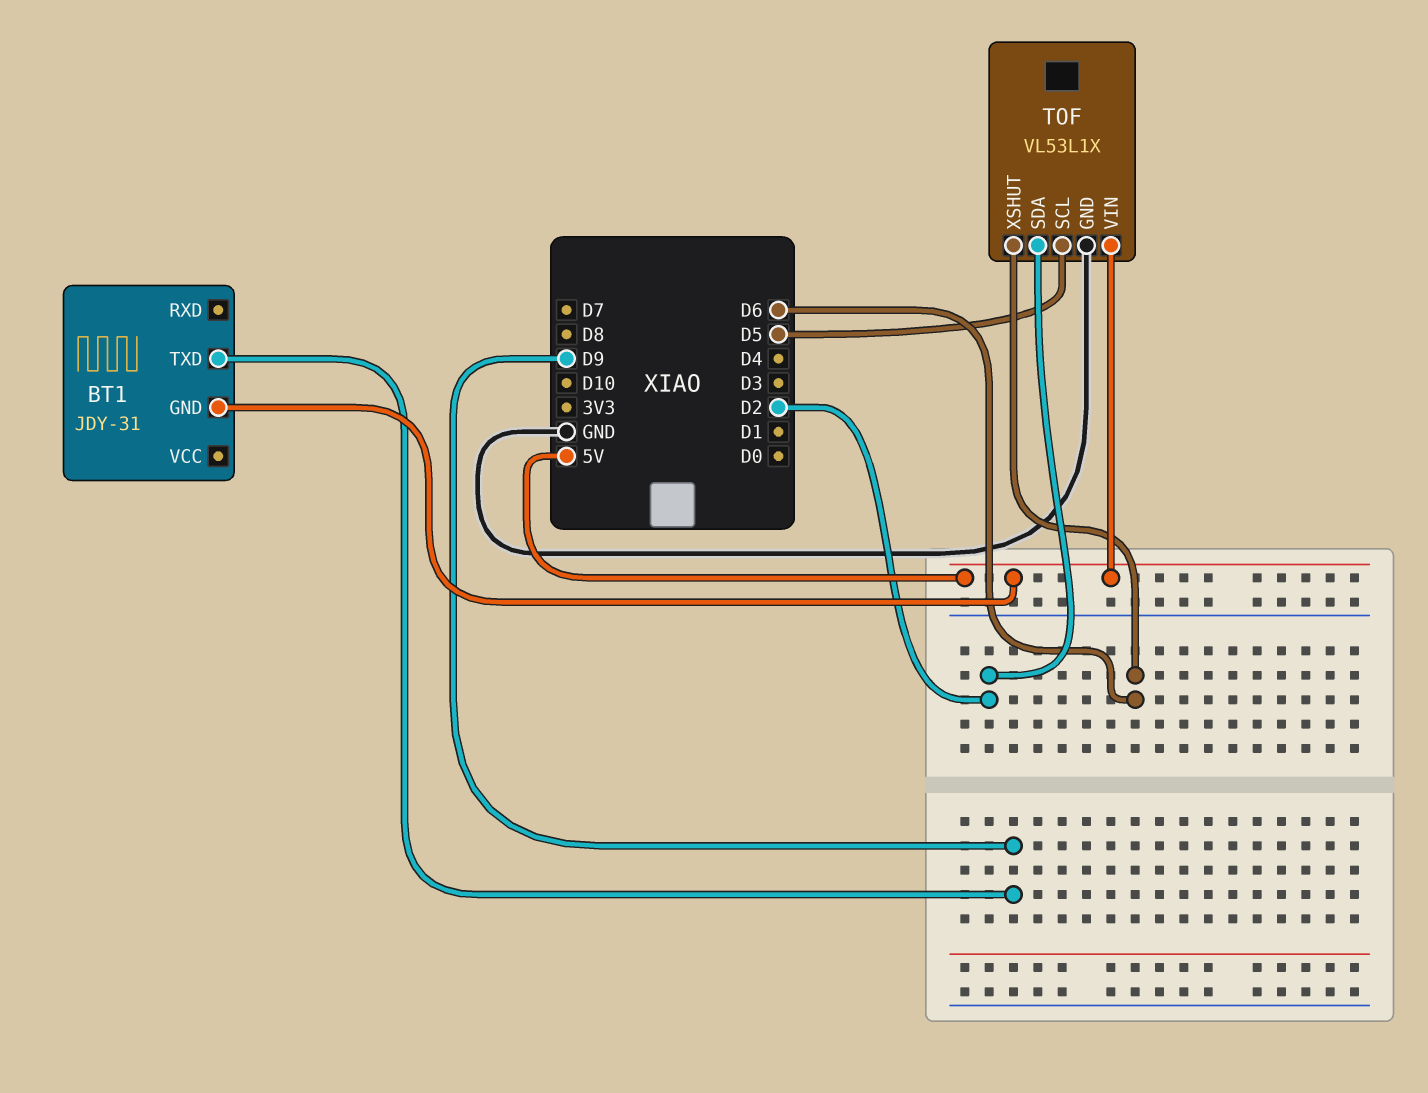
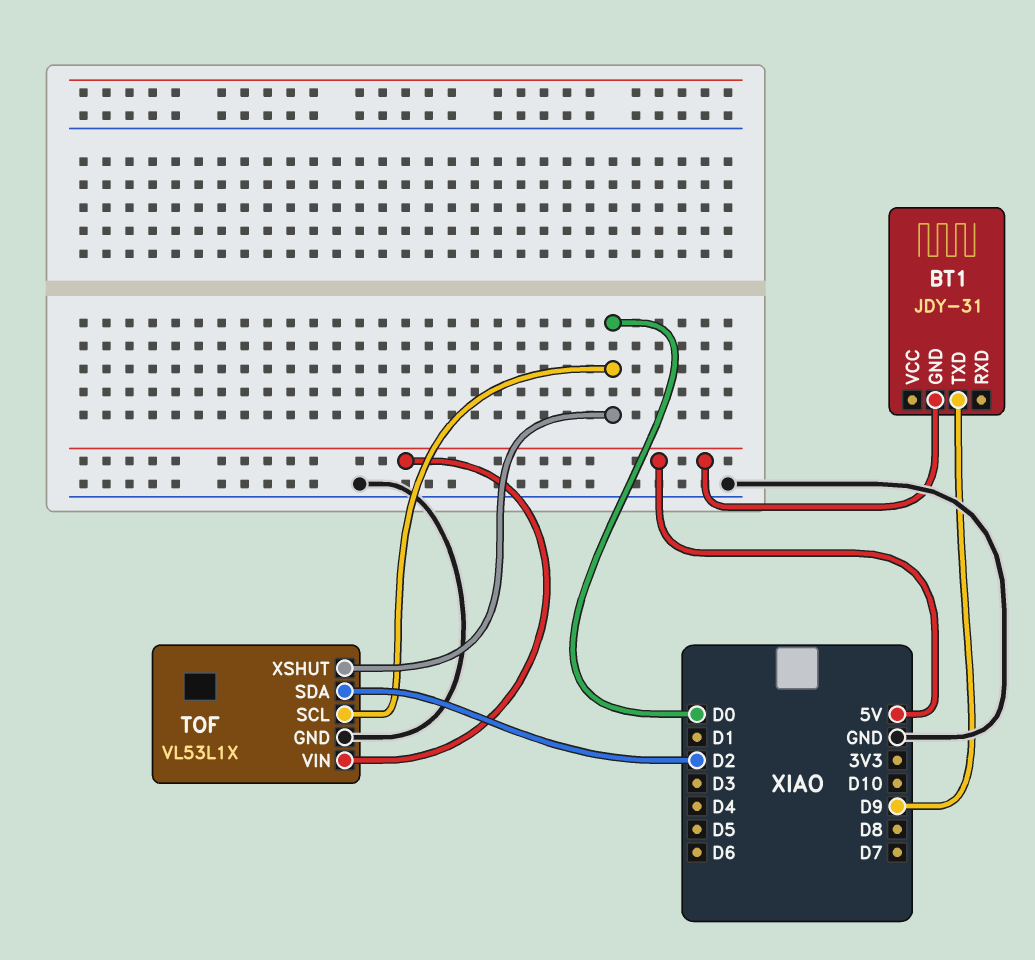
TOF pin SCL: D5 -> D0
TOF pin XSHUT: D6 -> D0

